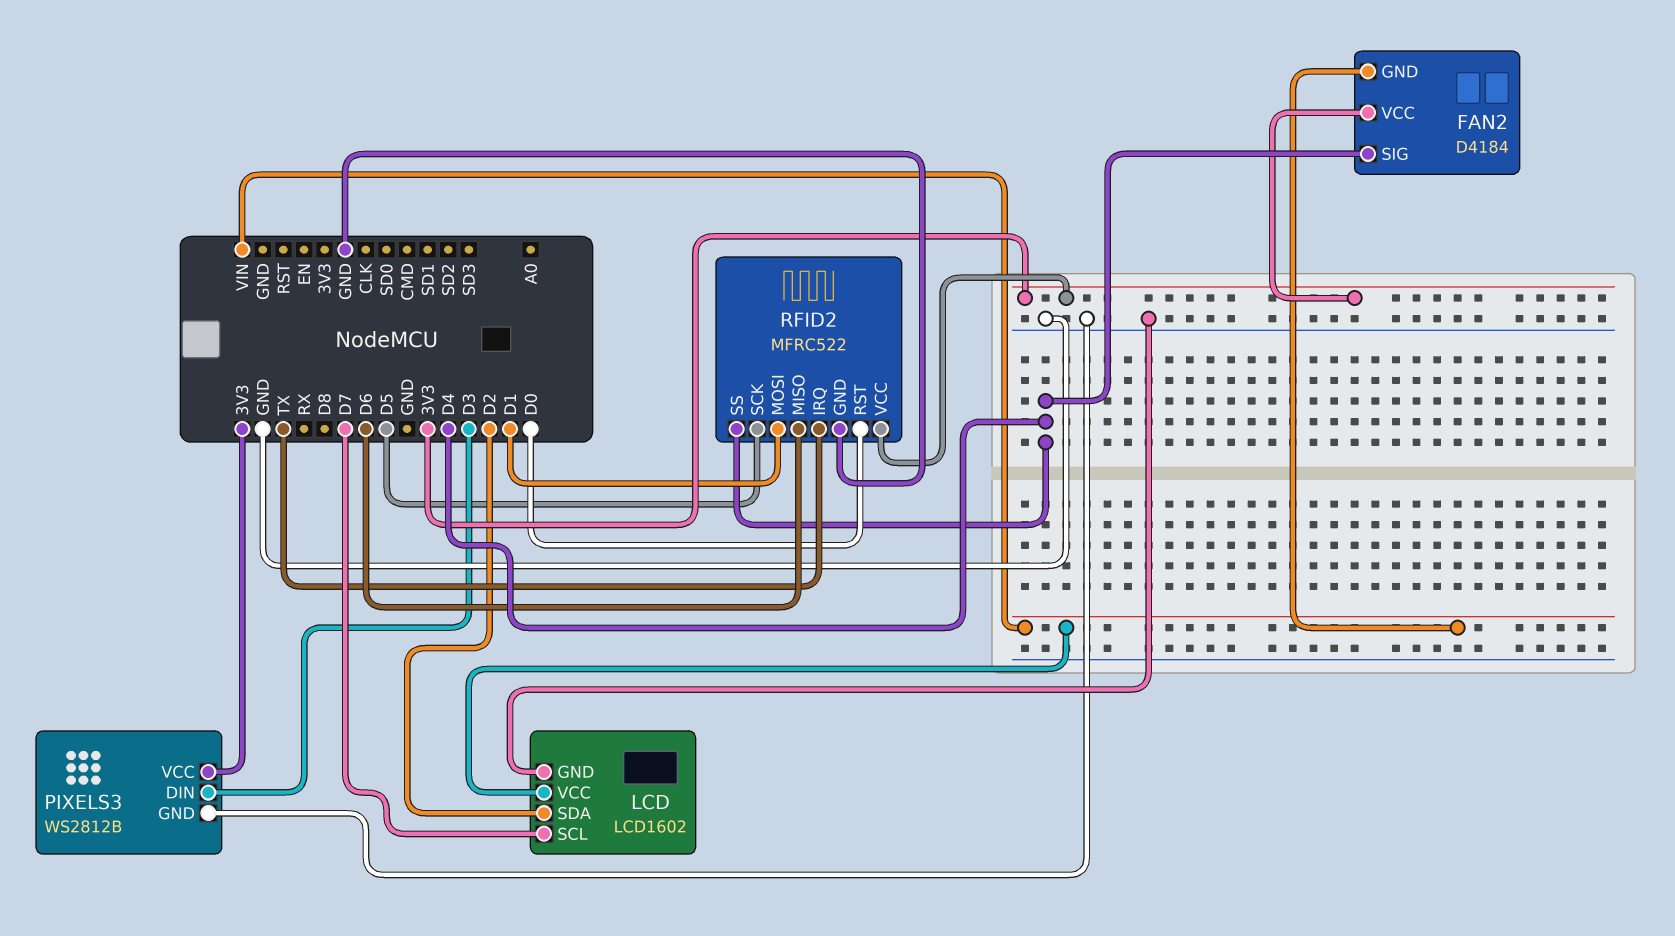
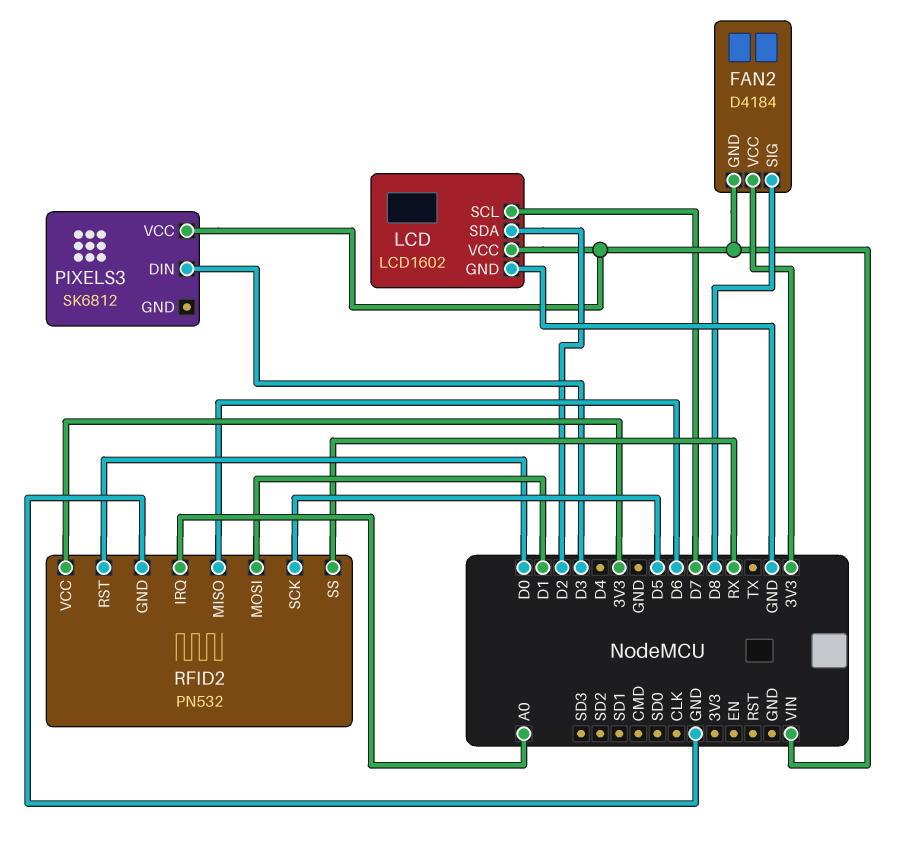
FAN2 pin SIG: D4 -> D8
PIXELS3: WS2812B -> SK6812
PIXELS3 pin GND: GND -> none
PIXELS3 pin VCC: 3V3 -> VIN
RFID2: MFRC522 -> PN532
RFID2 pin IRQ: TX -> A0
RFID2 pin SS: D4 -> RX

